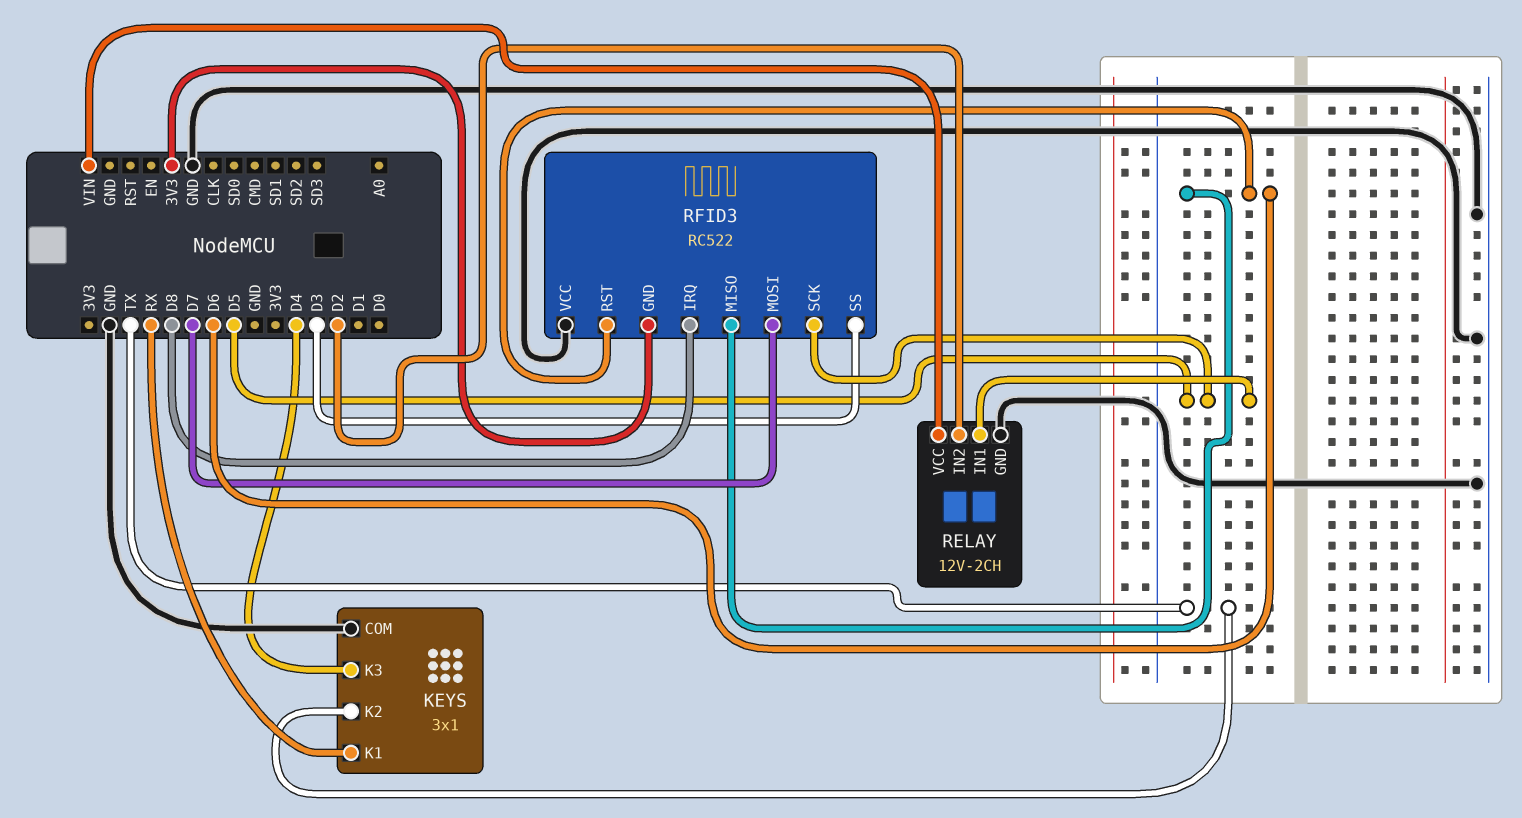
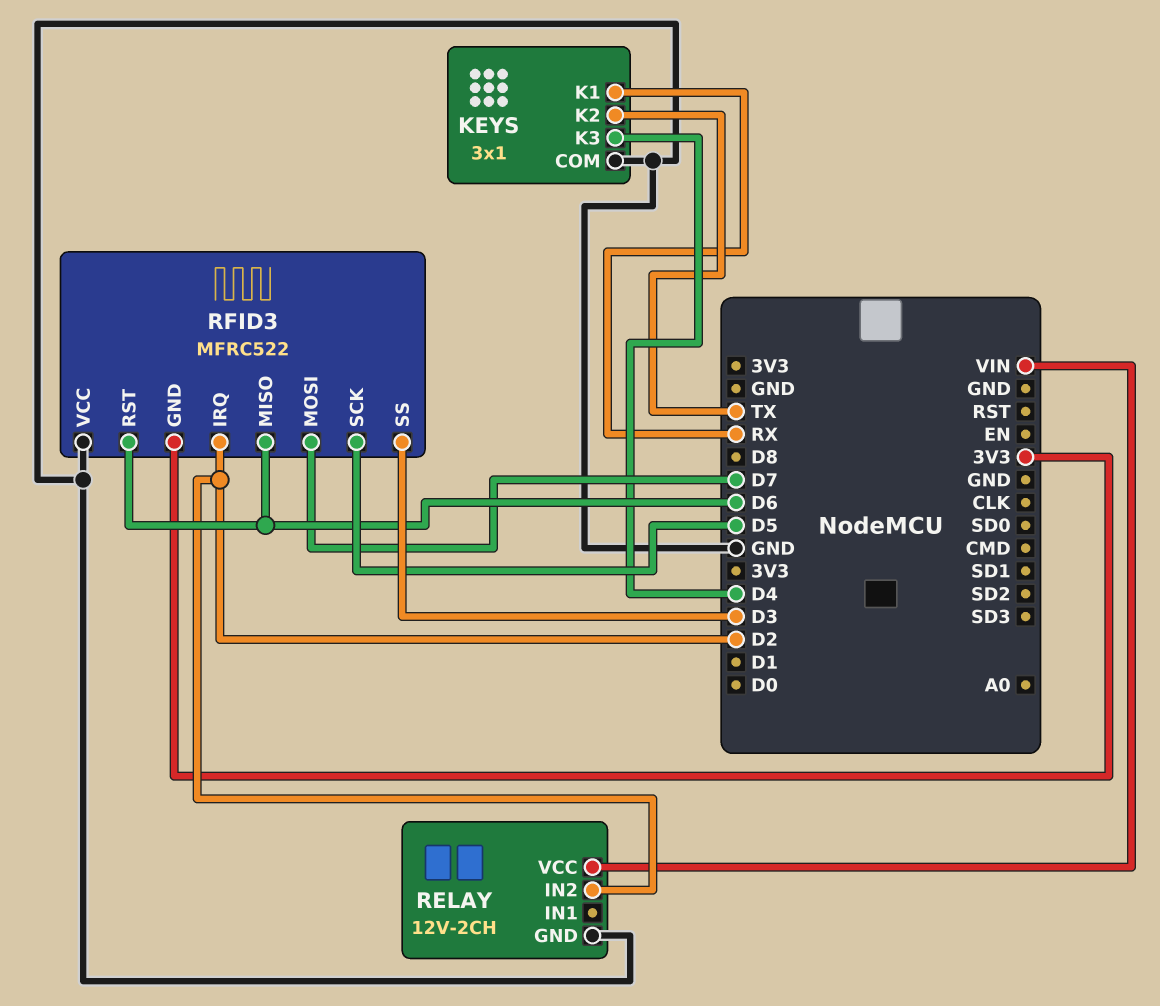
RELAY pin IN1: D5 -> none
RFID3: RC522 -> MFRC522
RFID3 pin IRQ: D8 -> D2

